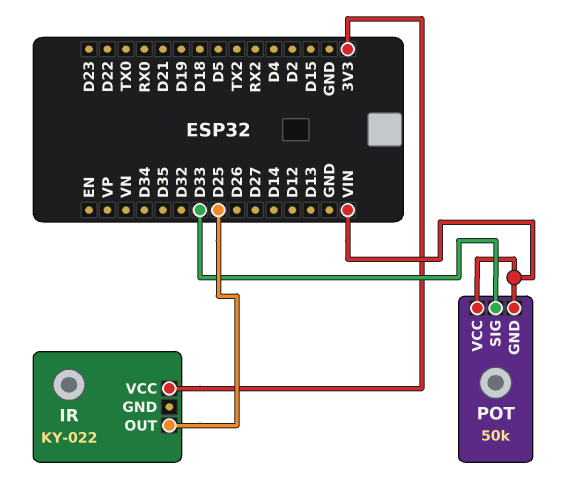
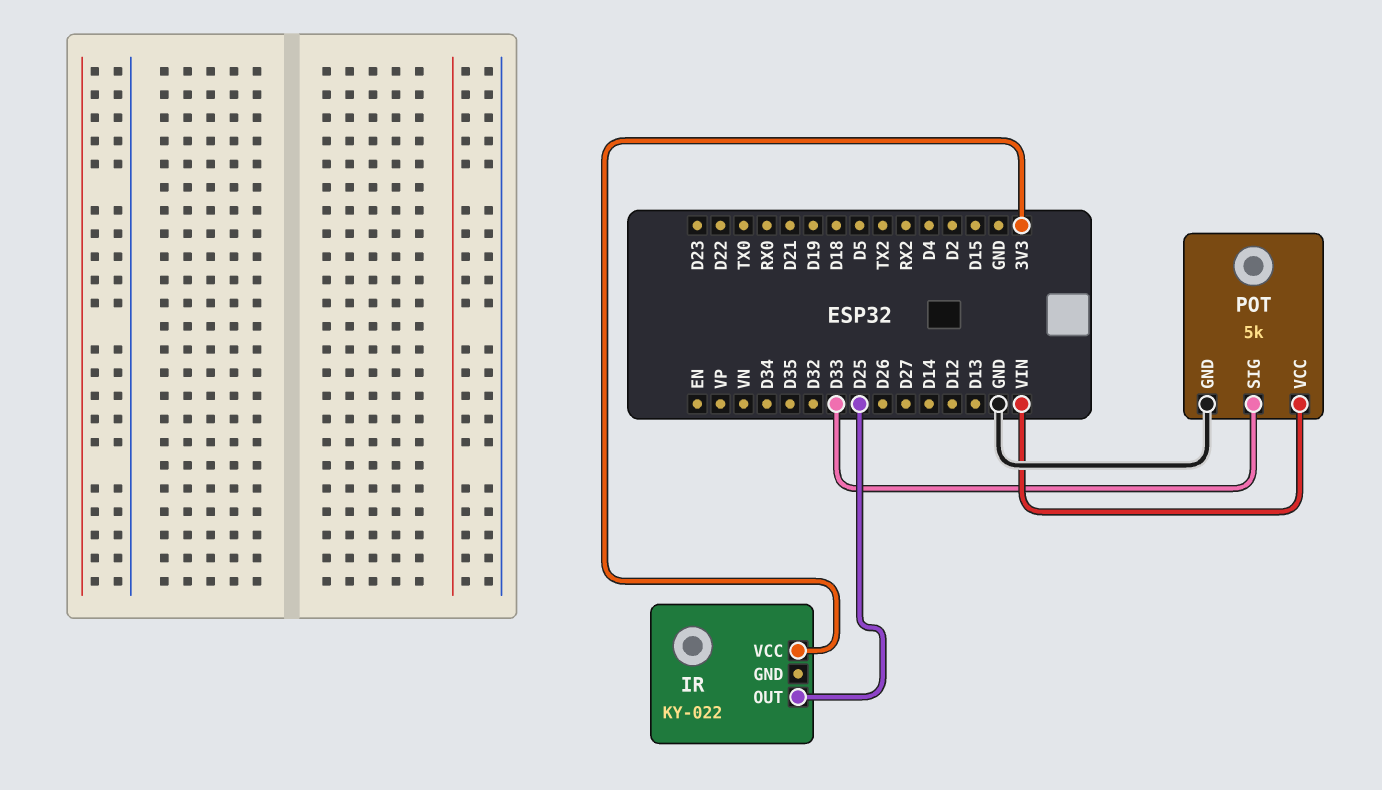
POT: 50k -> 5k
POT pin GND: VIN -> GND

